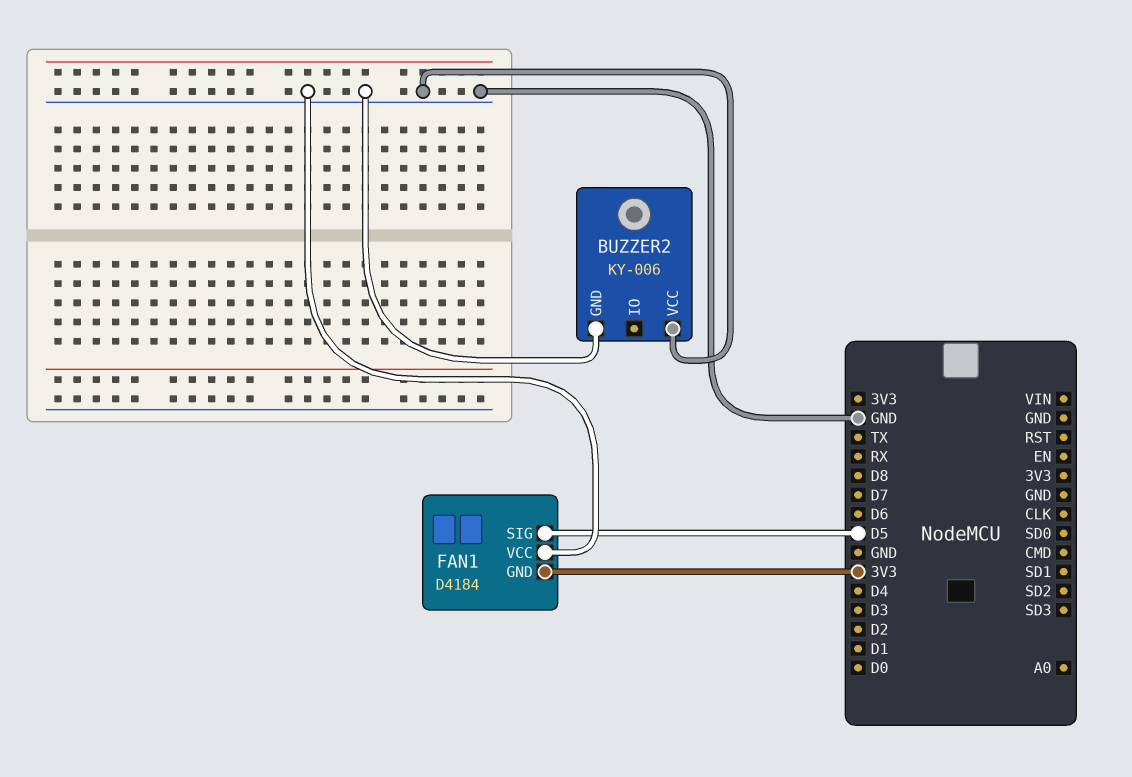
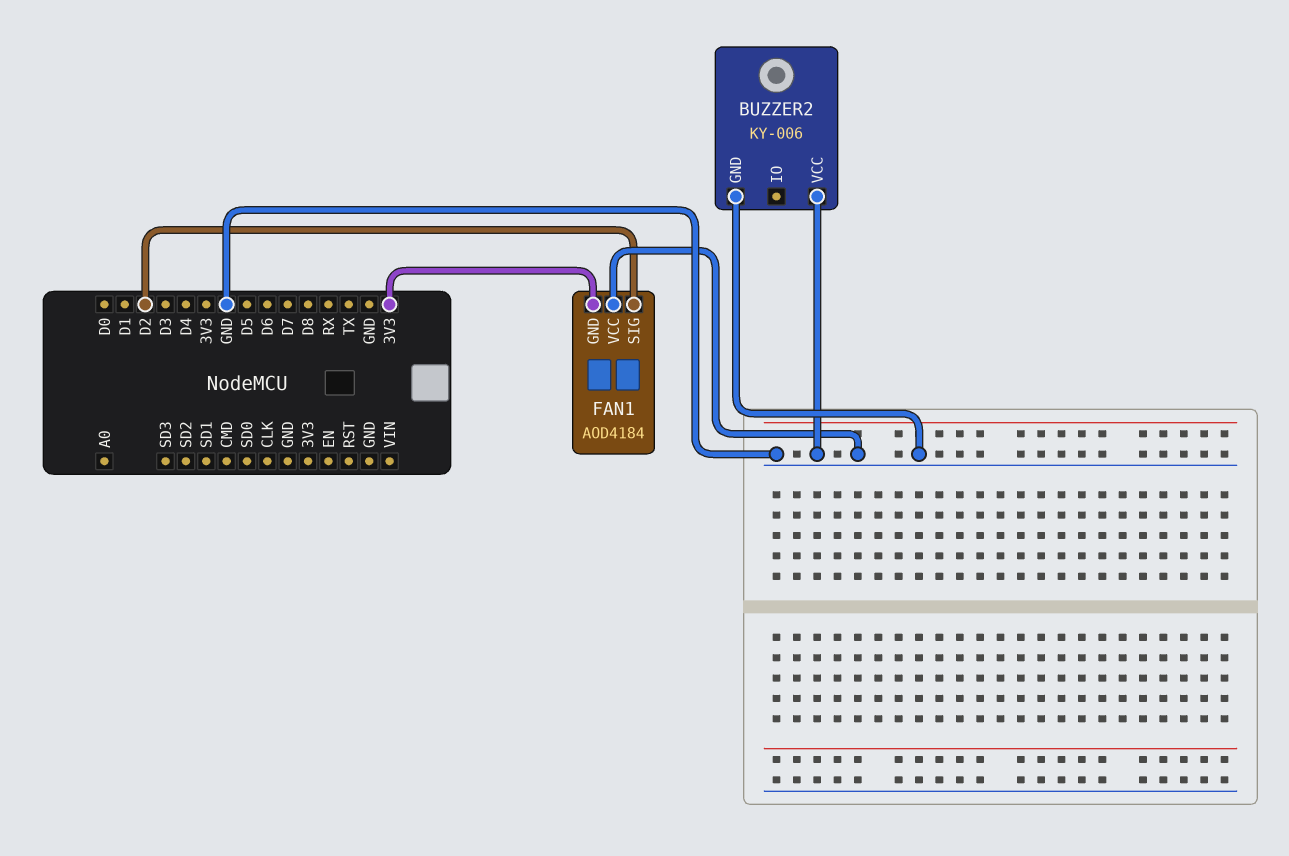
FAN1: D4184 -> AOD4184
FAN1 pin SIG: D5 -> D2

